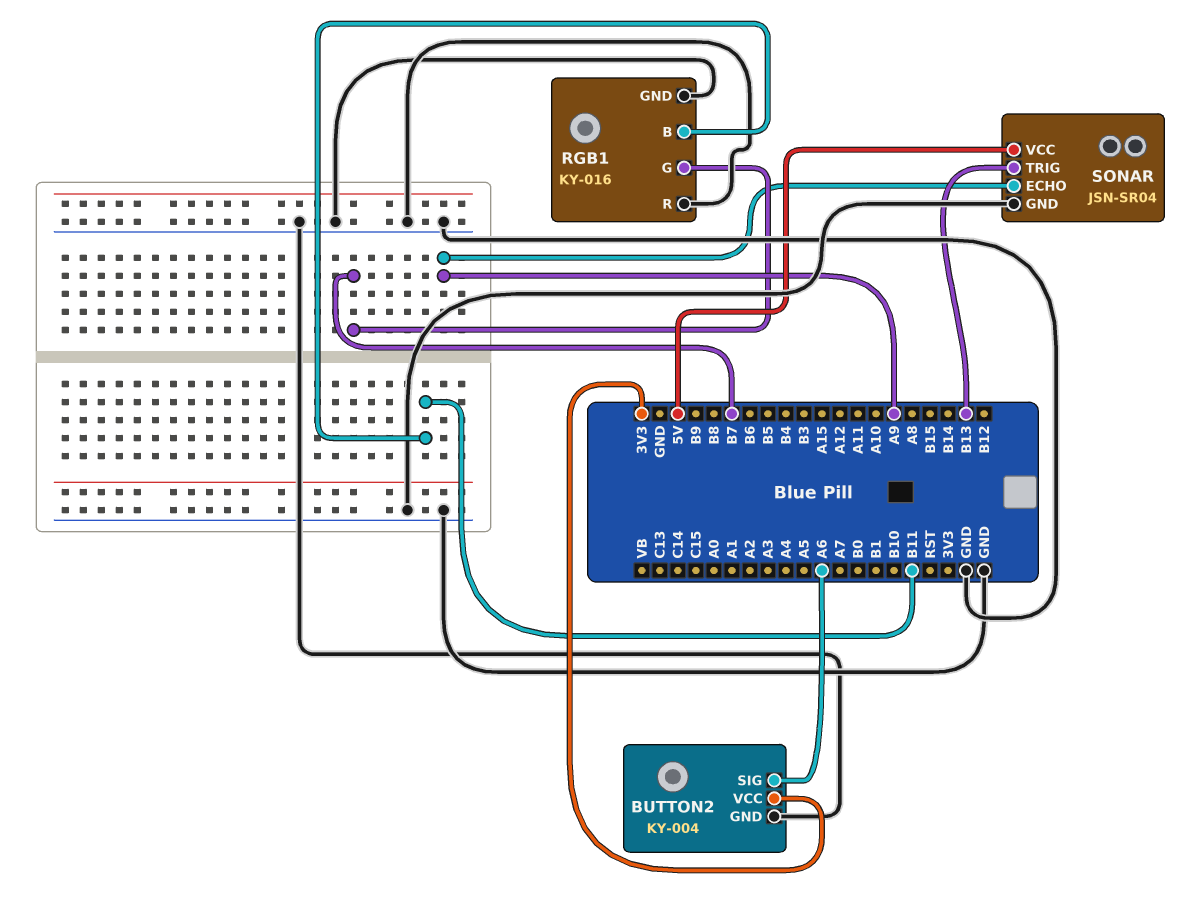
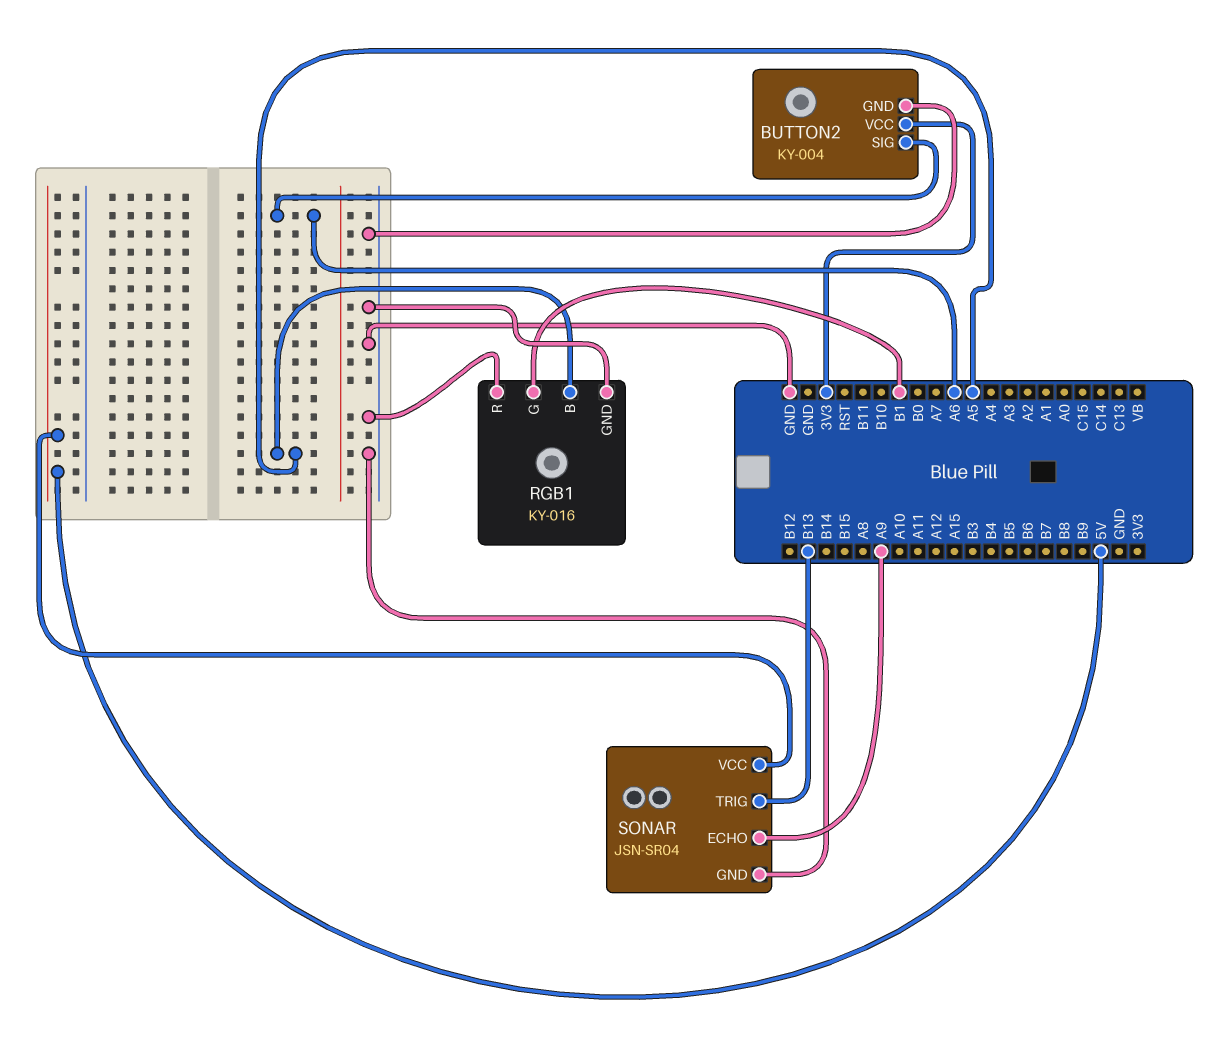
RGB1 pin B: B11 -> A5
RGB1 pin G: B7 -> B1

